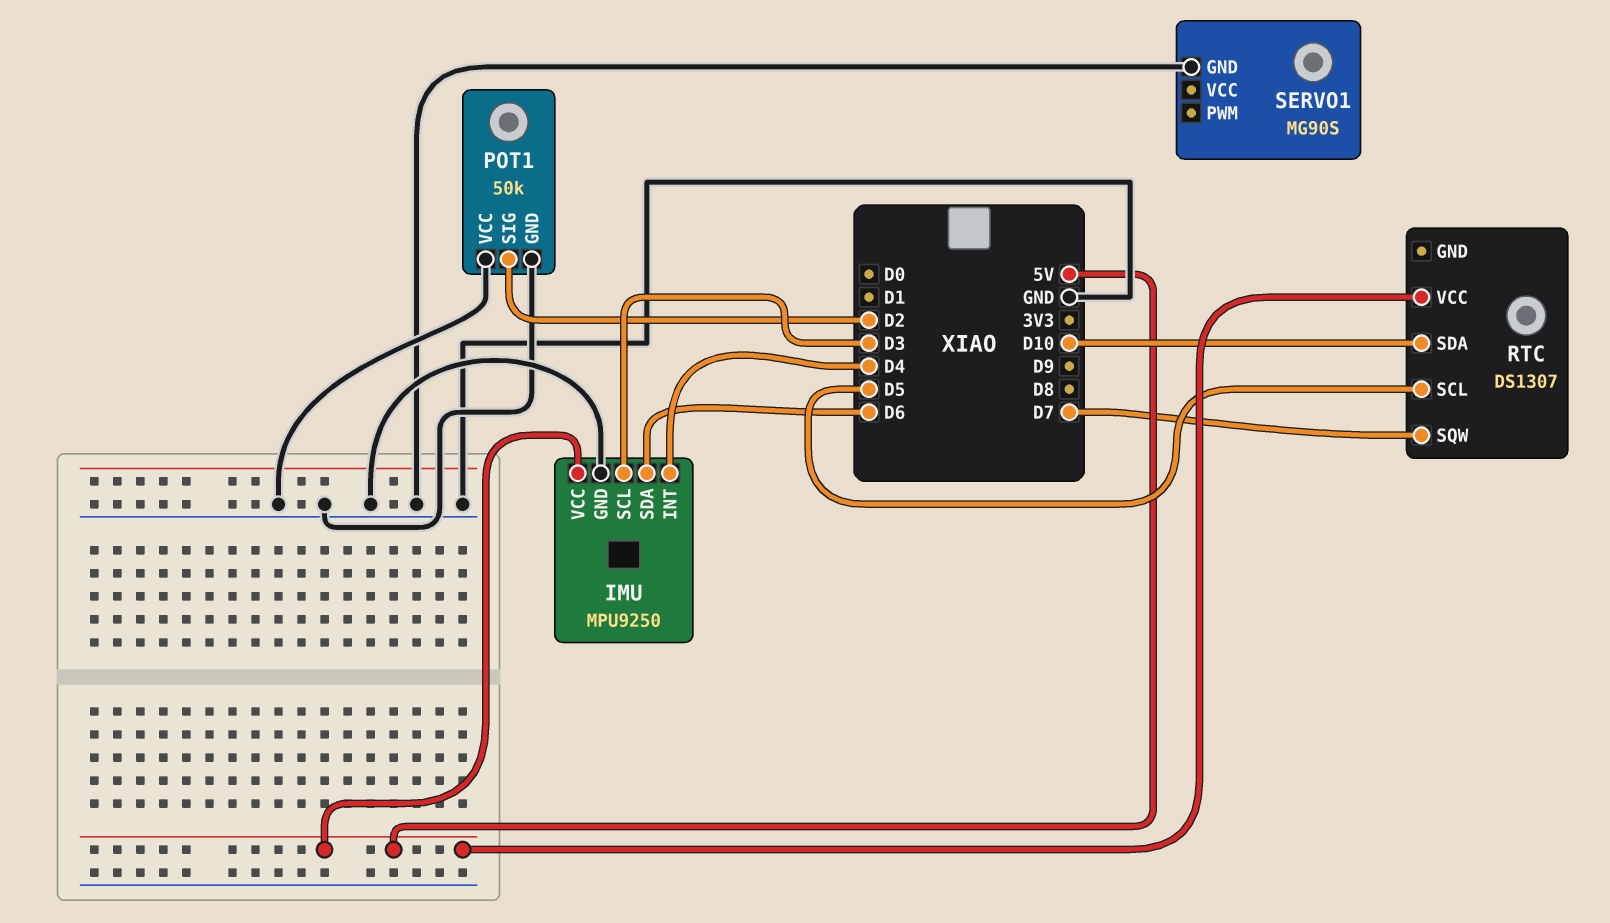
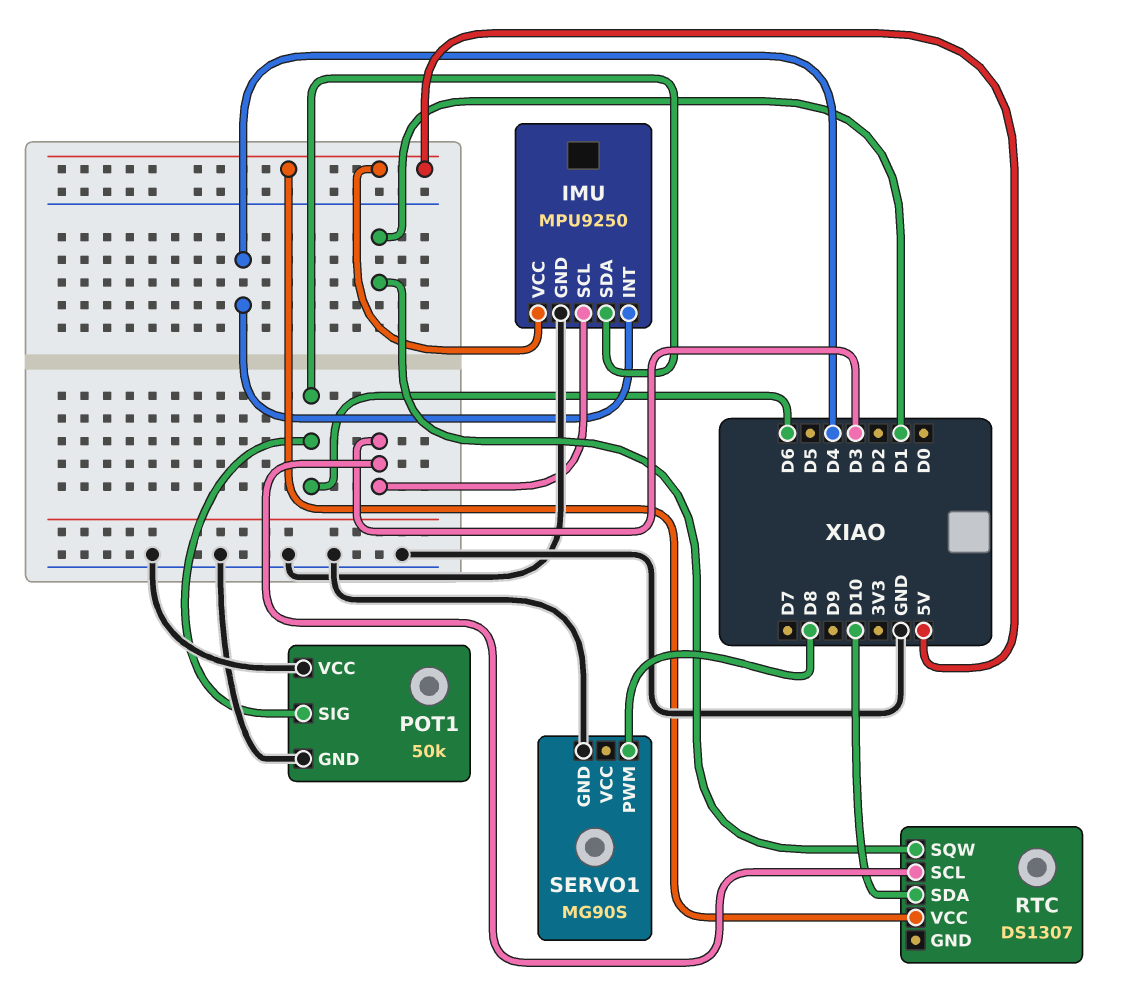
POT1 pin SIG: D2 -> D6
RTC pin SCL: D5 -> D3
RTC pin SQW: D7 -> D1
SERVO1 pin PWM: none -> D8

